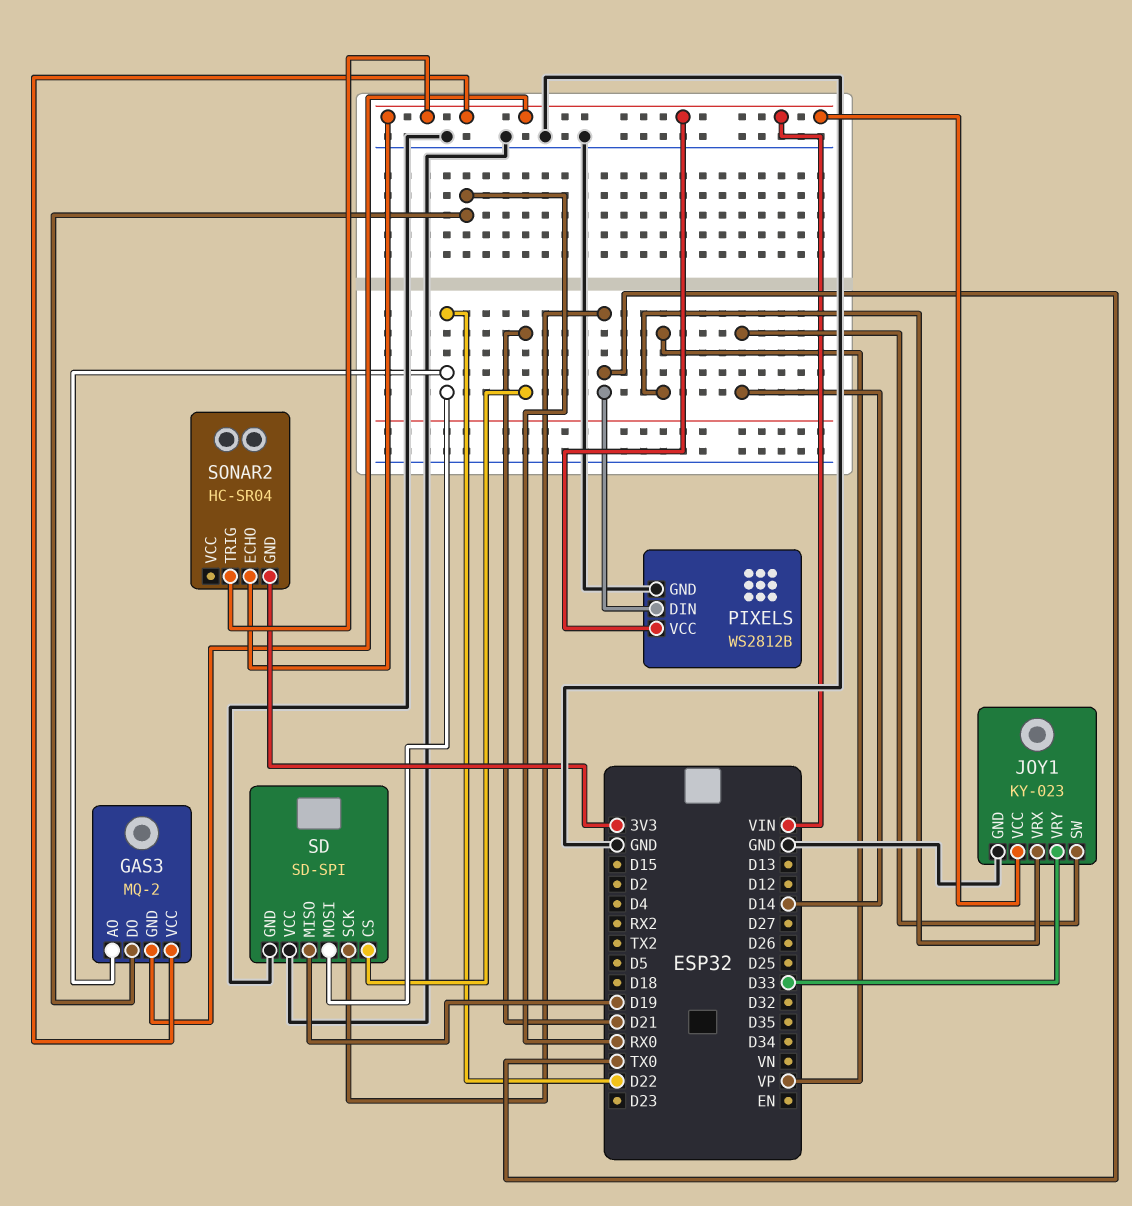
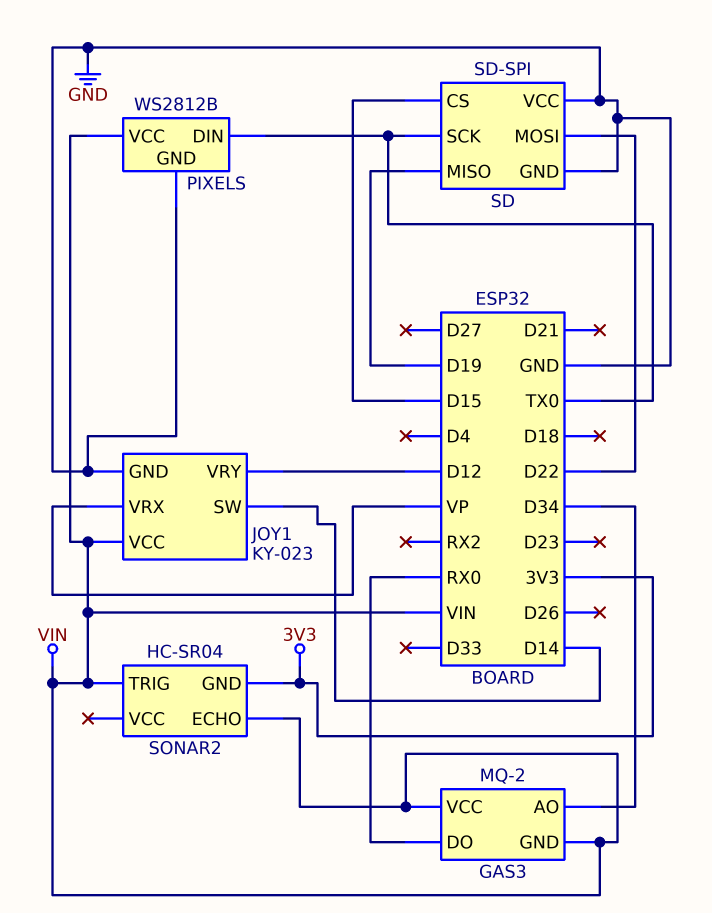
GAS3 pin AO: D22 -> D34
JOY1 pin VRY: D33 -> D12
SD pin CS: D21 -> D15

